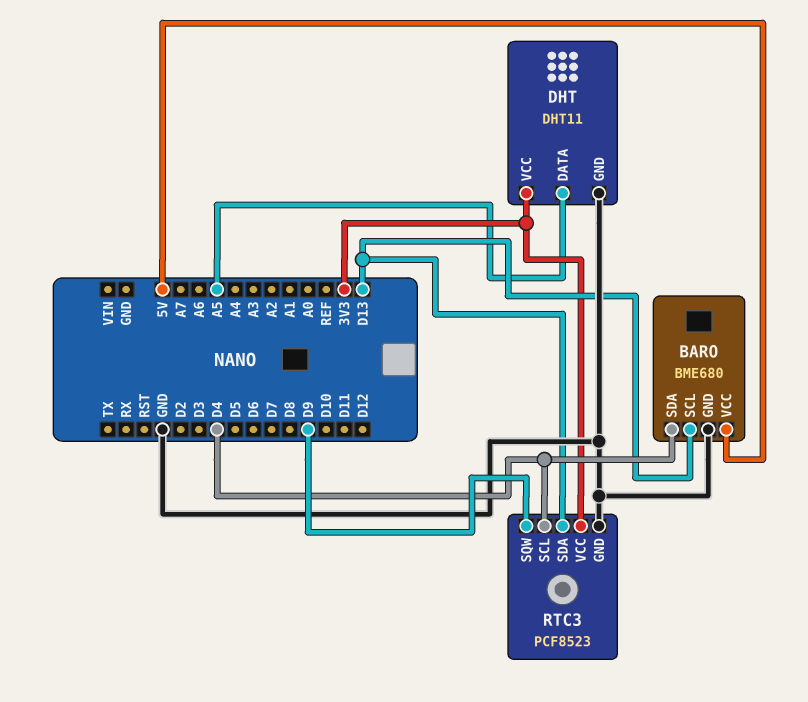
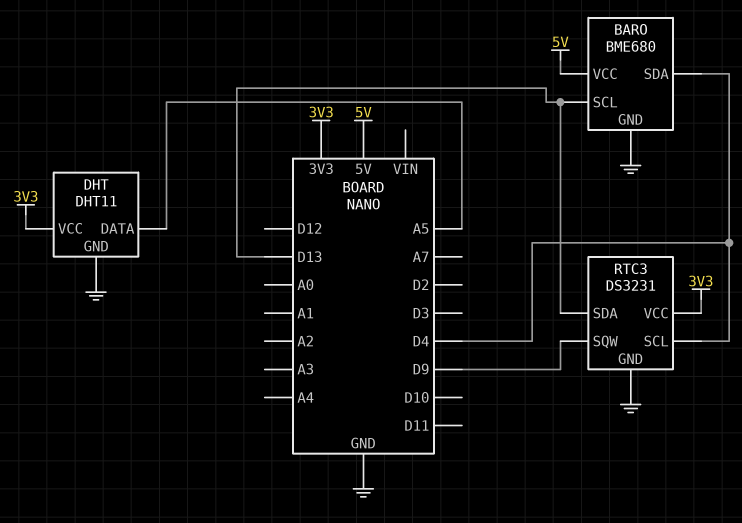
RTC3: PCF8523 -> DS3231

